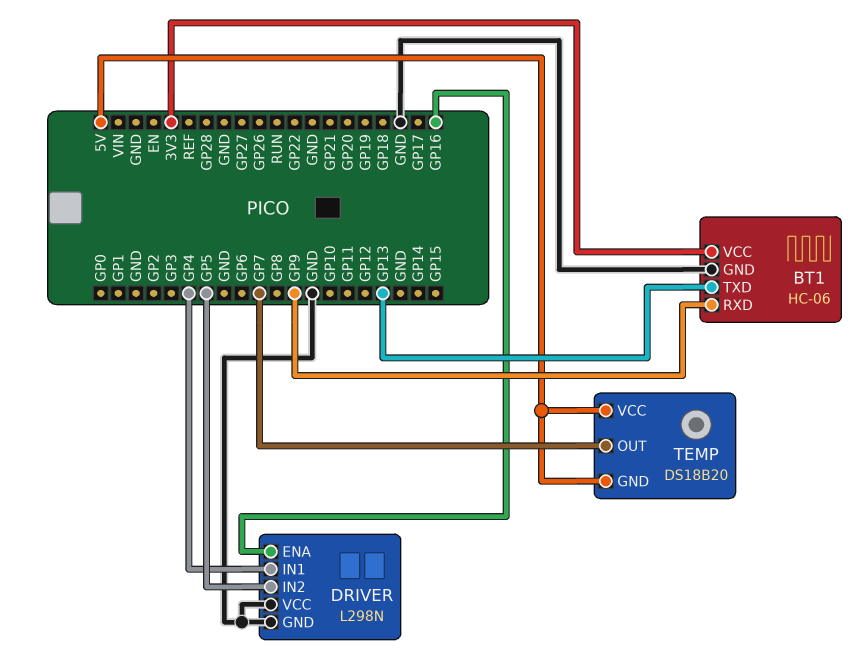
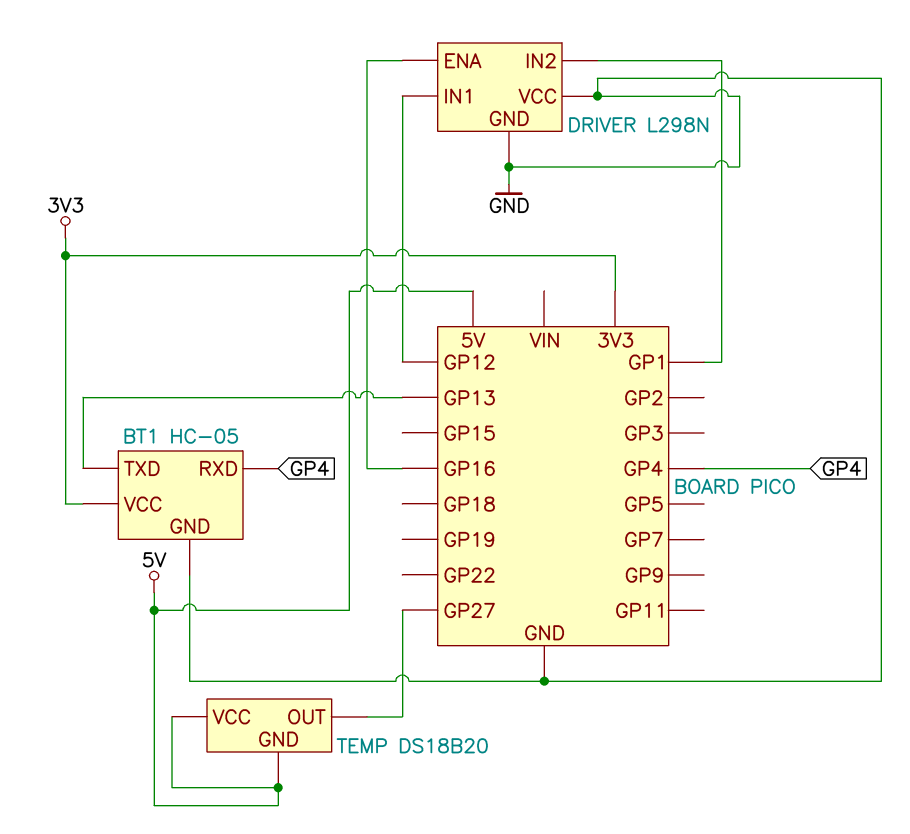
BT1: HC-06 -> HC-05
BT1 pin RXD: GP9 -> GP4
DRIVER pin IN1: GP4 -> GP12
DRIVER pin IN2: GP5 -> GP1
TEMP pin OUT: GP7 -> GP27

